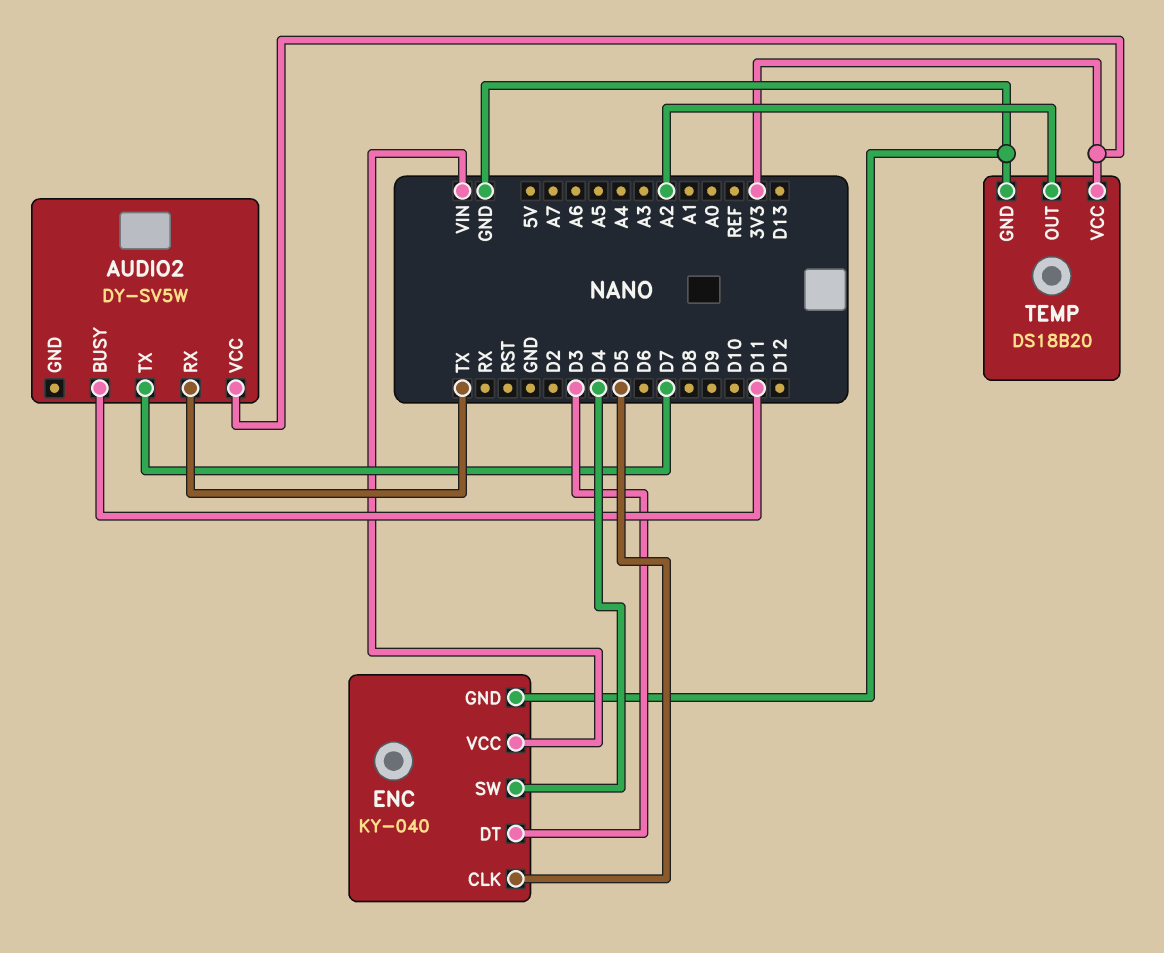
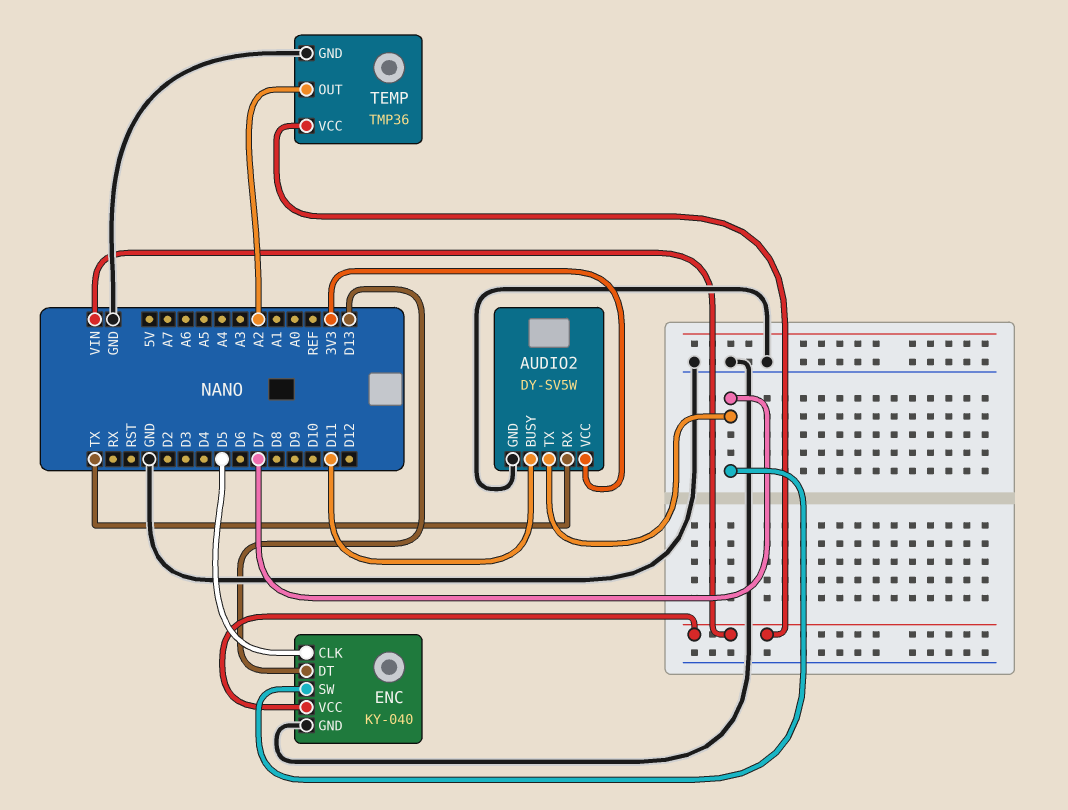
AUDIO2 pin GND: none -> GND
ENC pin DT: D3 -> D13
ENC pin SW: D4 -> D7
TEMP: DS18B20 -> TMP36
TEMP pin VCC: 3V3 -> VIN

